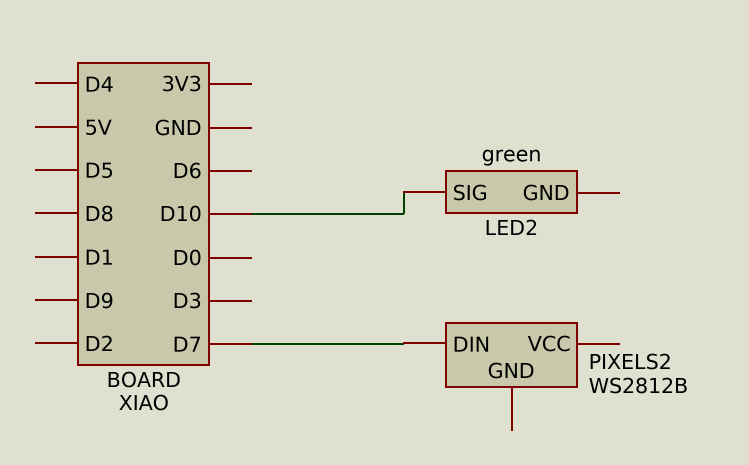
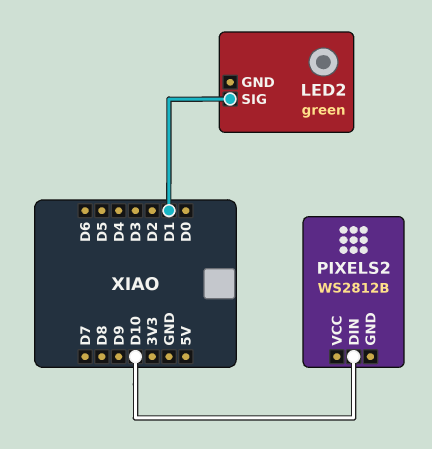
LED2 pin SIG: D10 -> D1
PIXELS2 pin DIN: D7 -> D10

